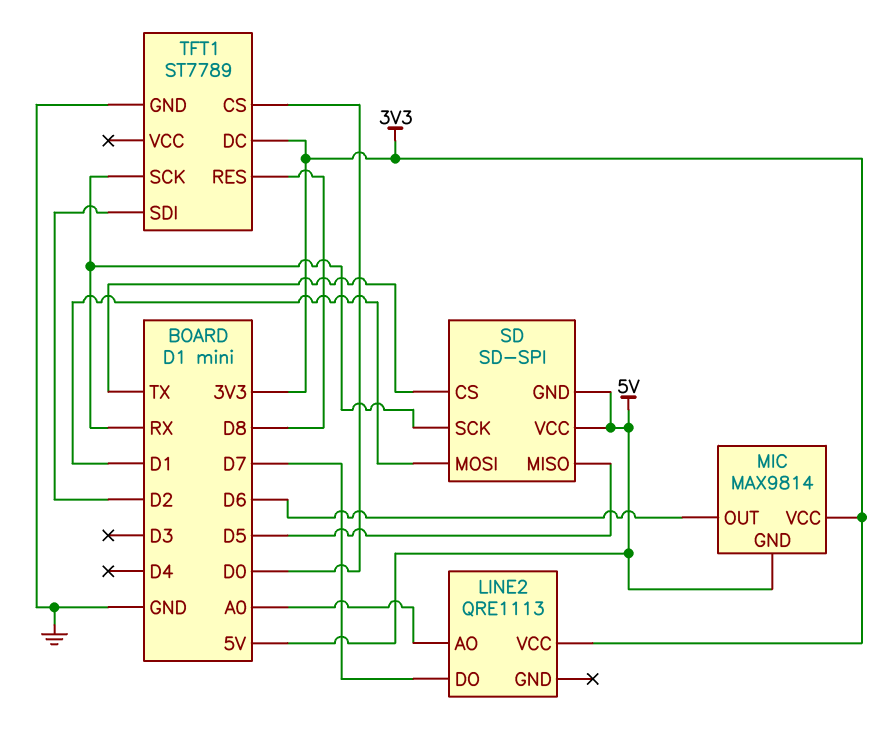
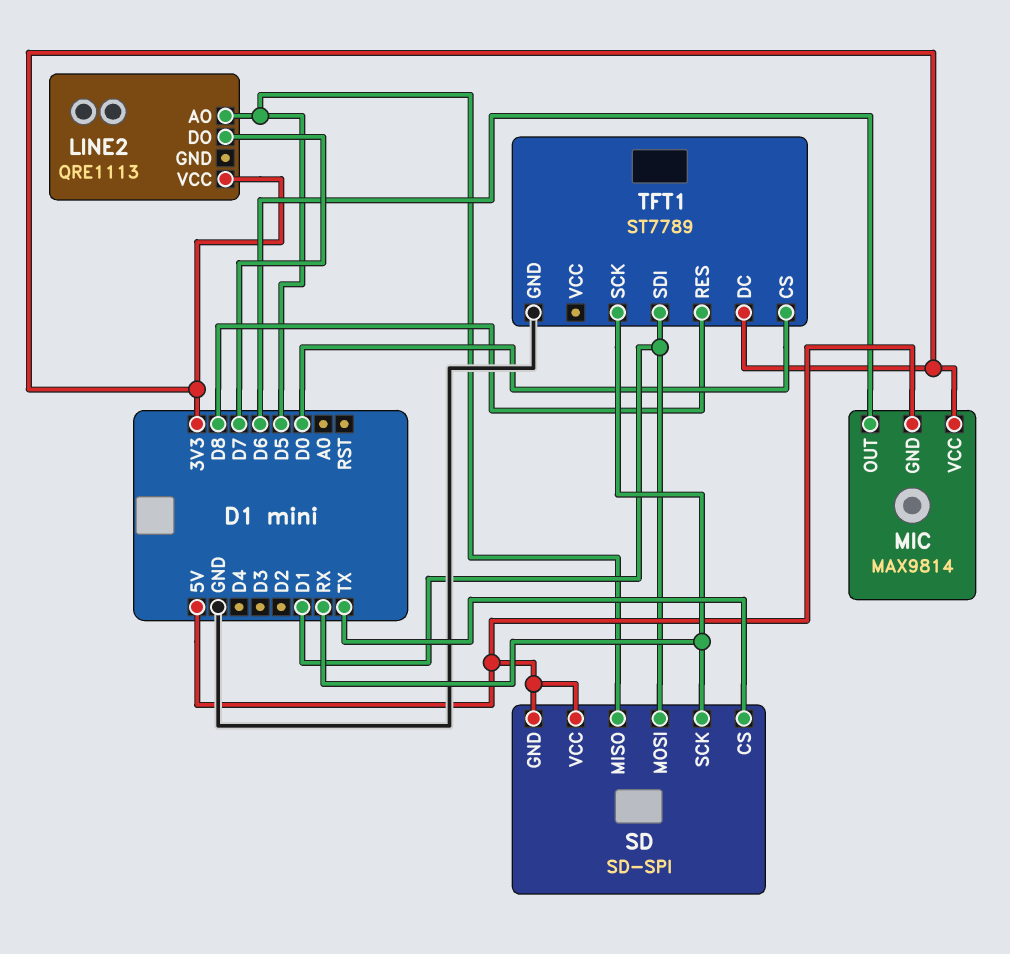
LINE2 pin AO: A0 -> D5
TFT1 pin SDI: D2 -> D1

